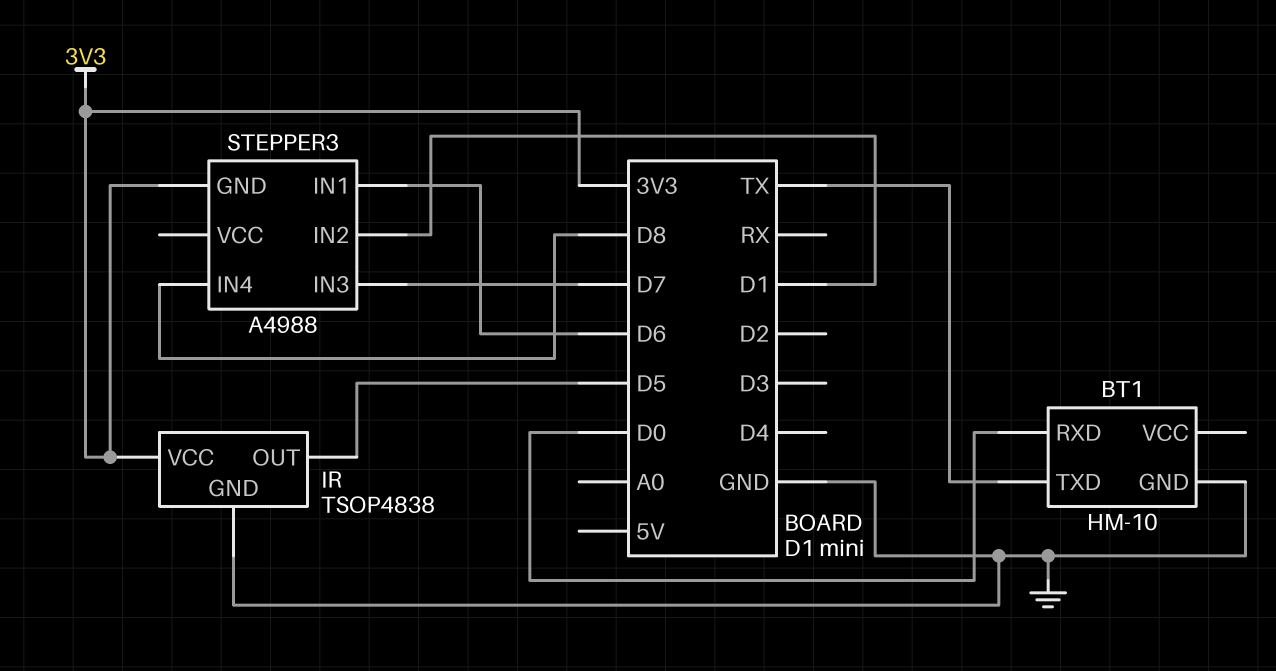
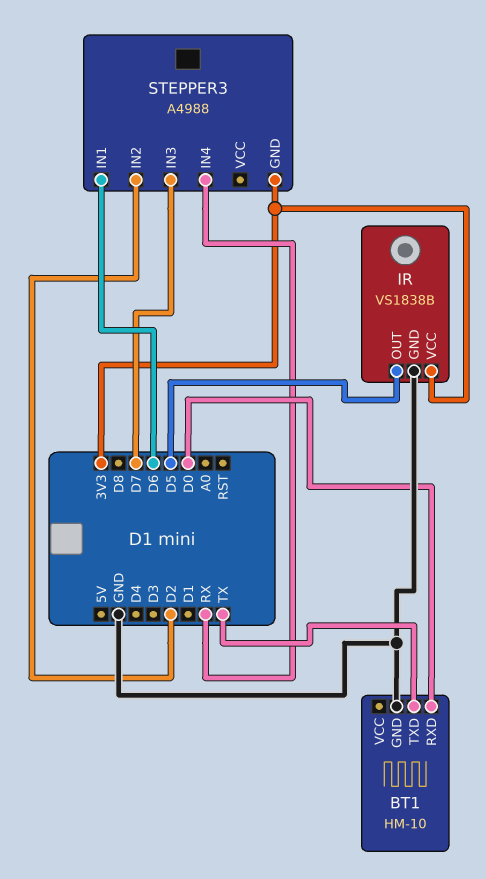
IR: TSOP4838 -> VS1838B
STEPPER3 pin IN2: D1 -> D2
STEPPER3 pin IN4: D8 -> RX

